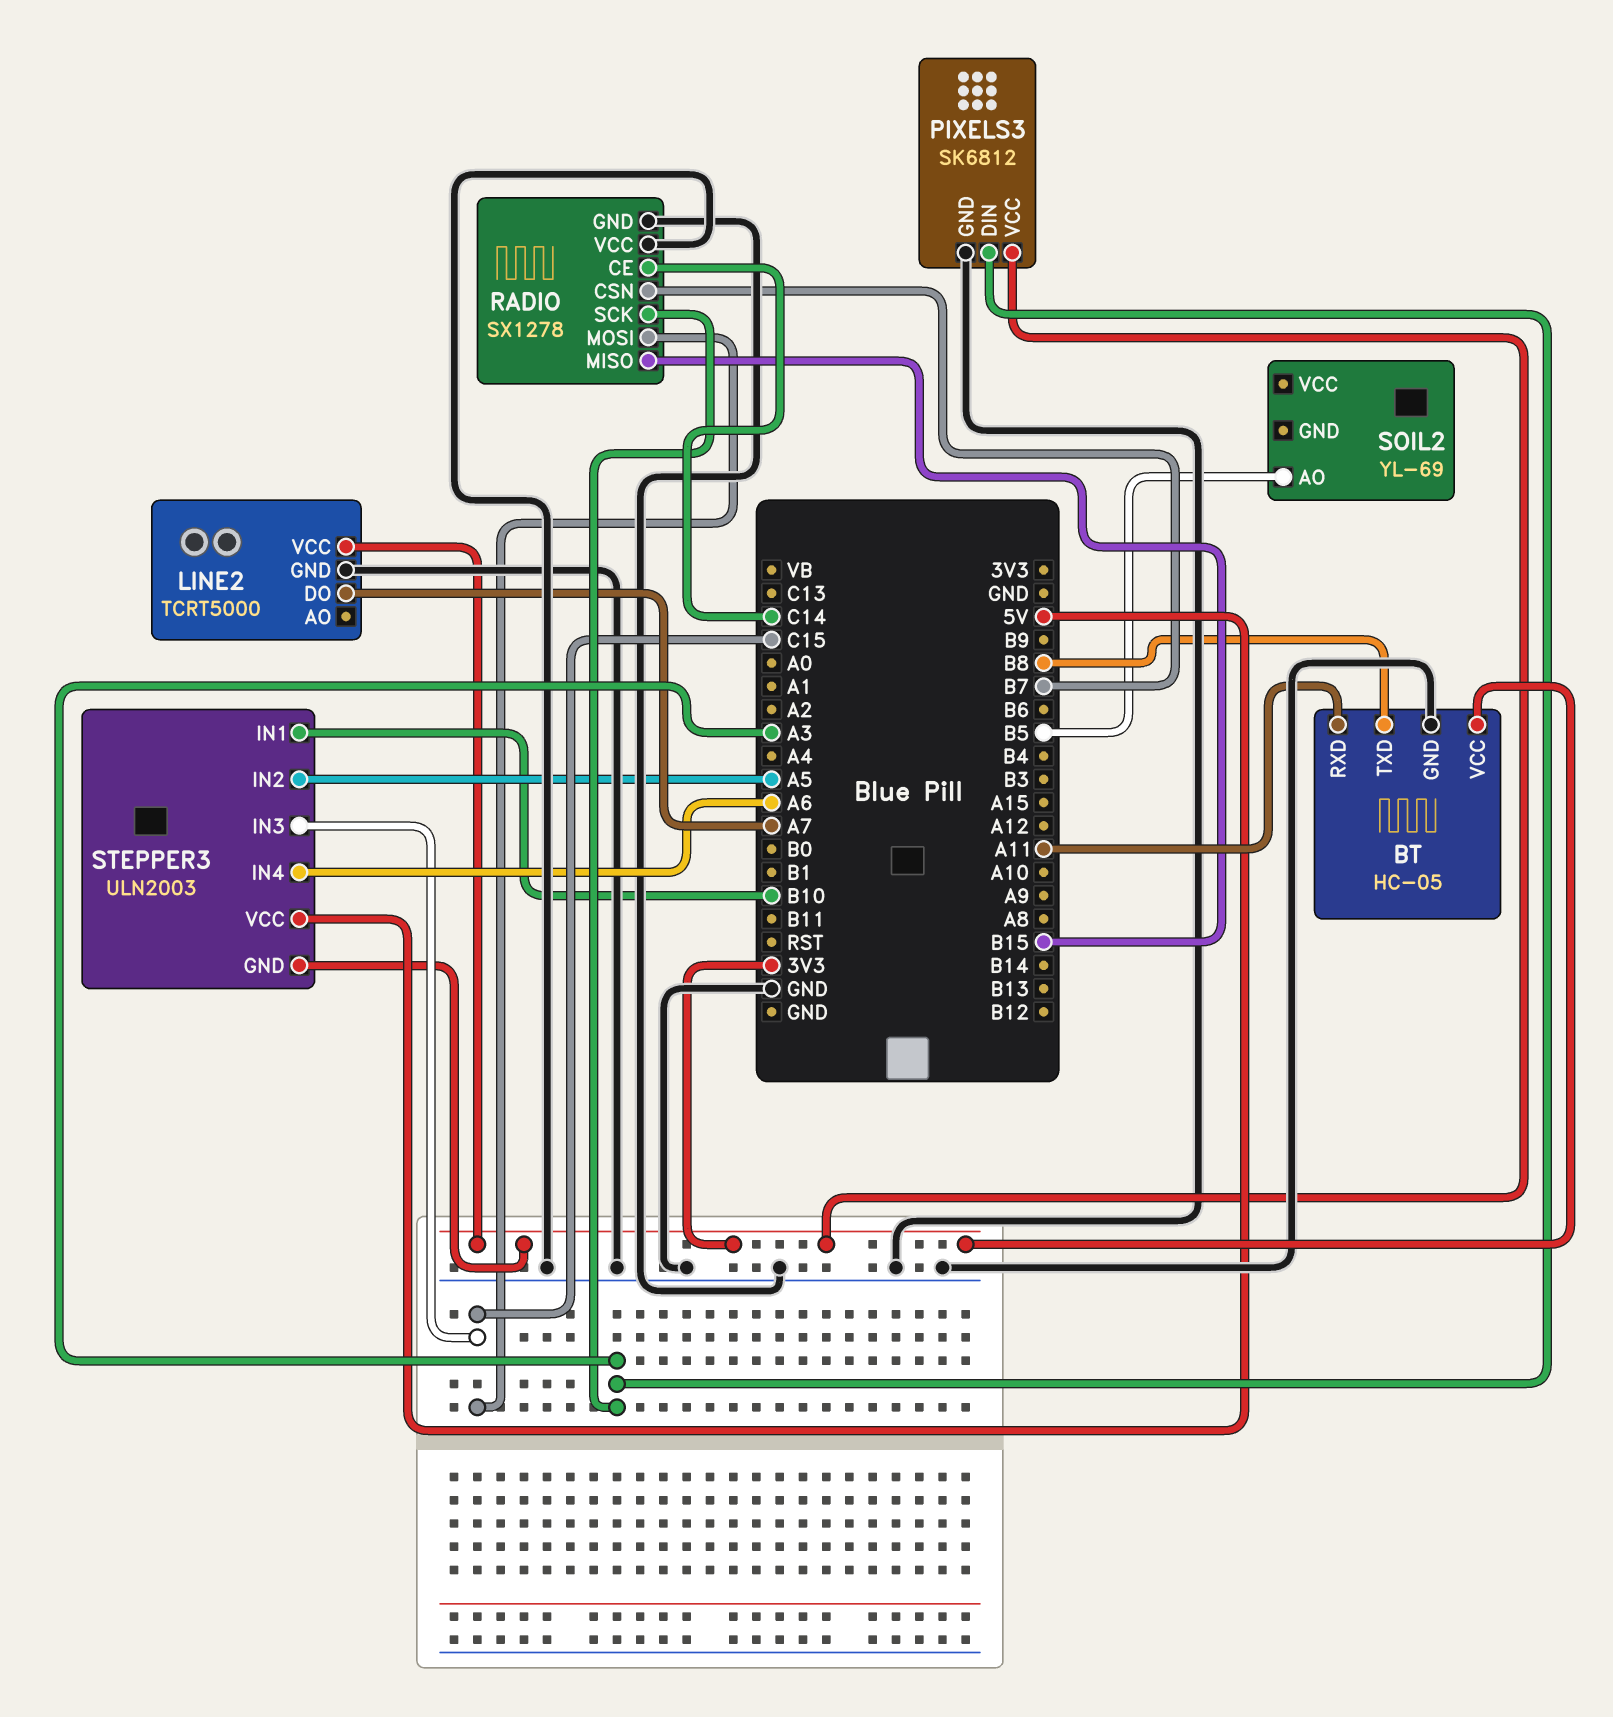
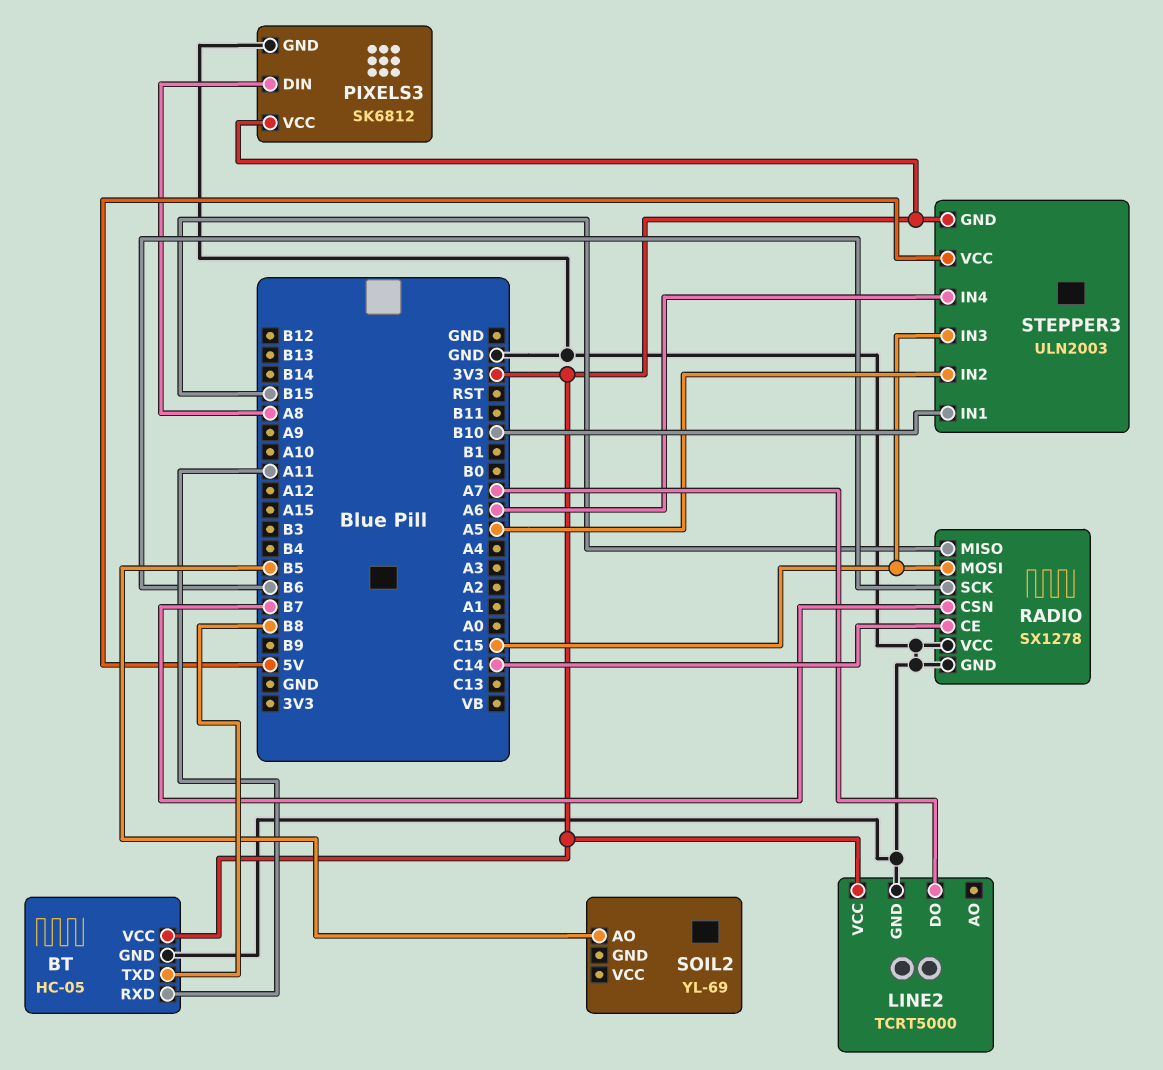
PIXELS3 pin DIN: A3 -> A8
RADIO pin SCK: A3 -> B6

